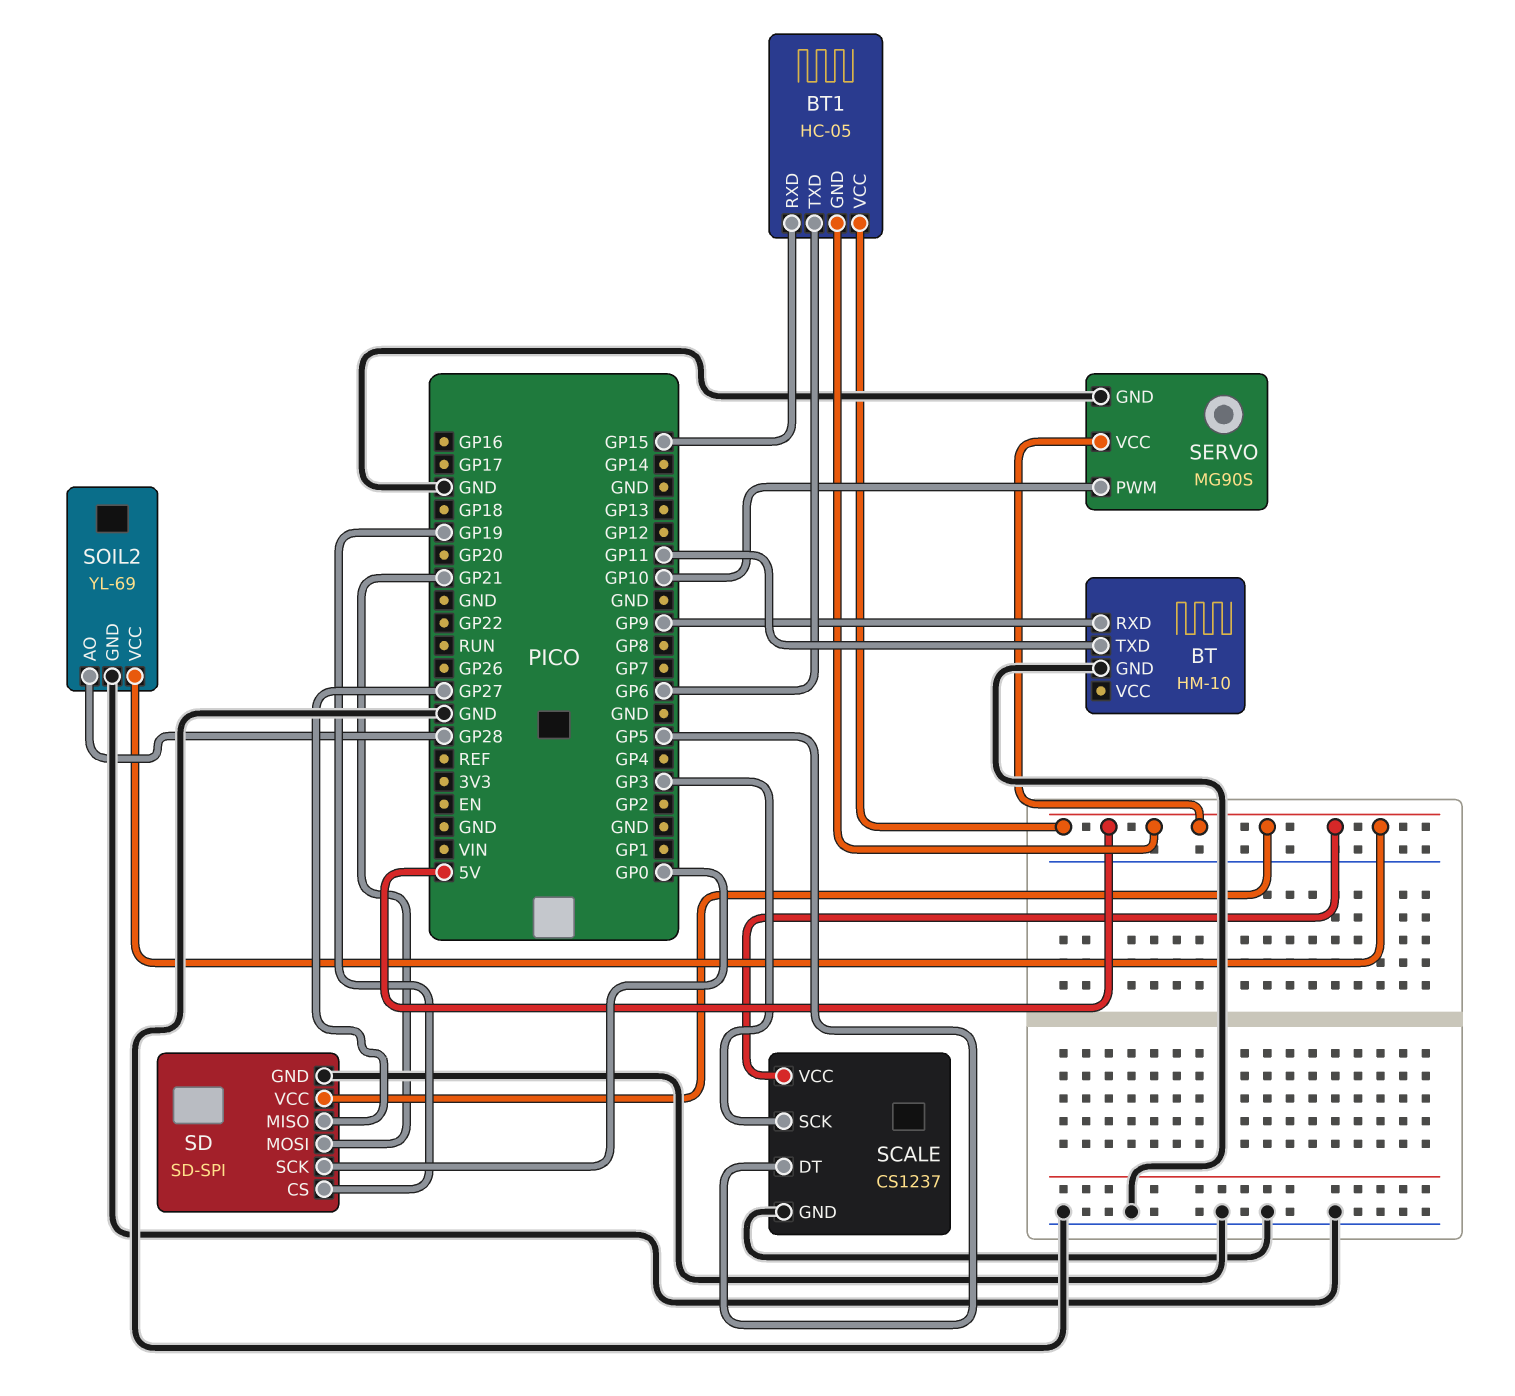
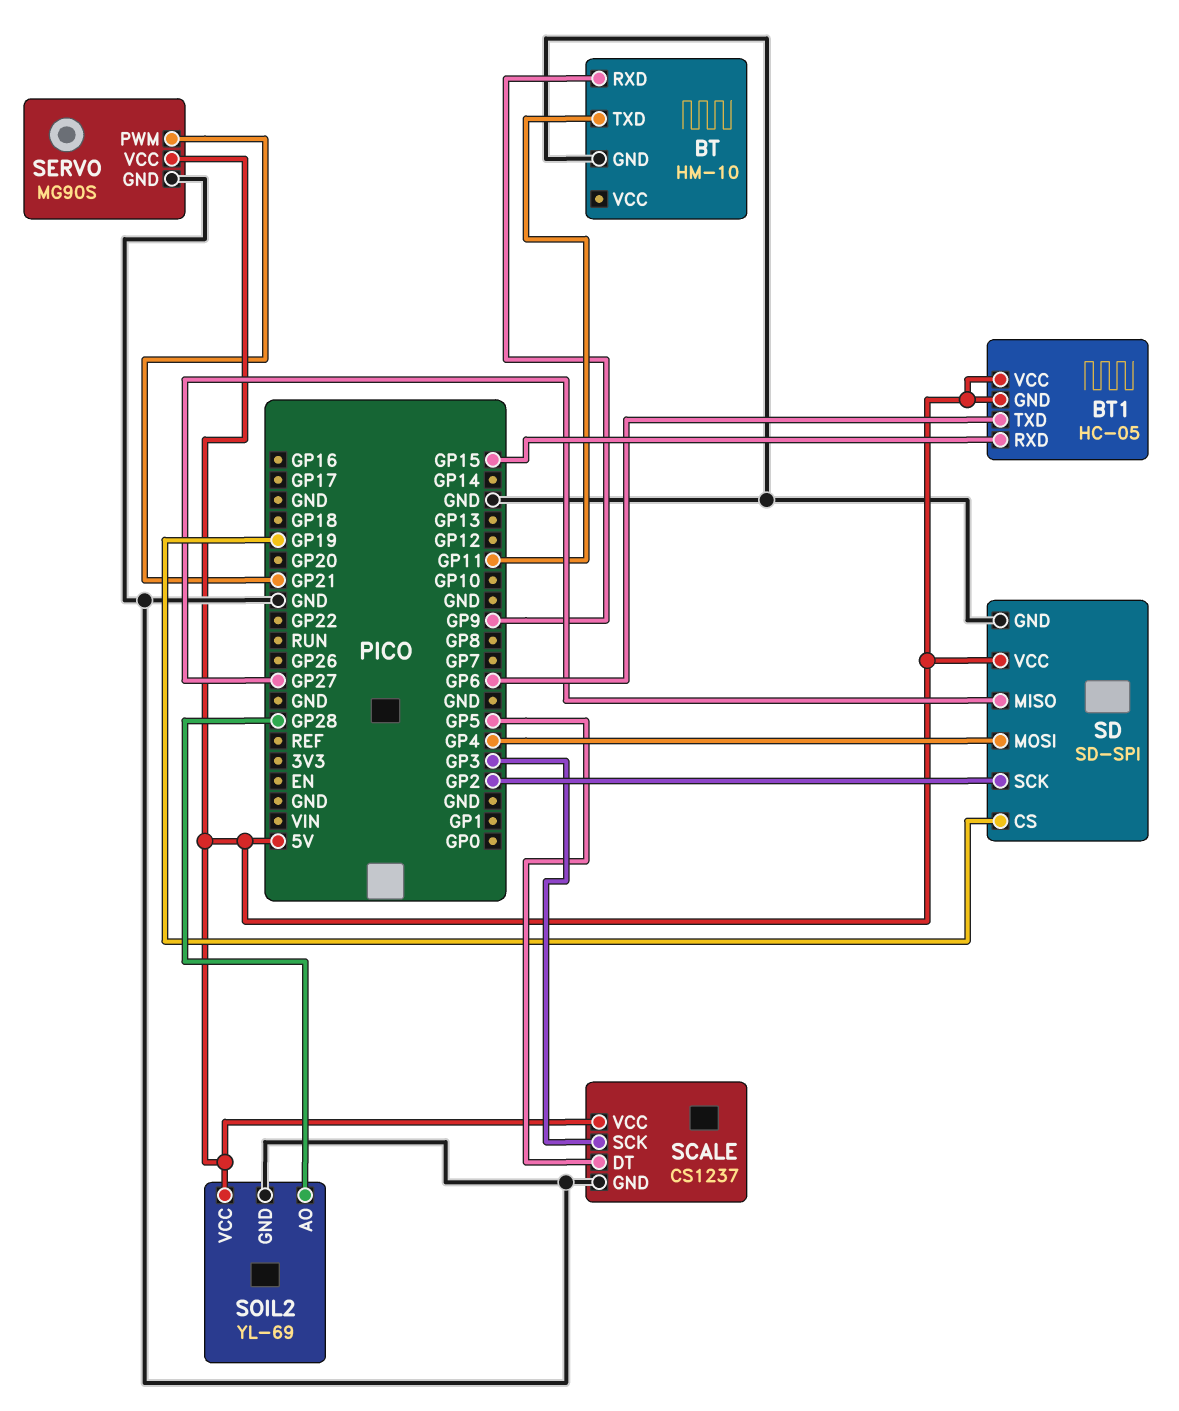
SD pin MOSI: GP21 -> GP4
SD pin SCK: GP0 -> GP2
SERVO pin PWM: GP10 -> GP21

